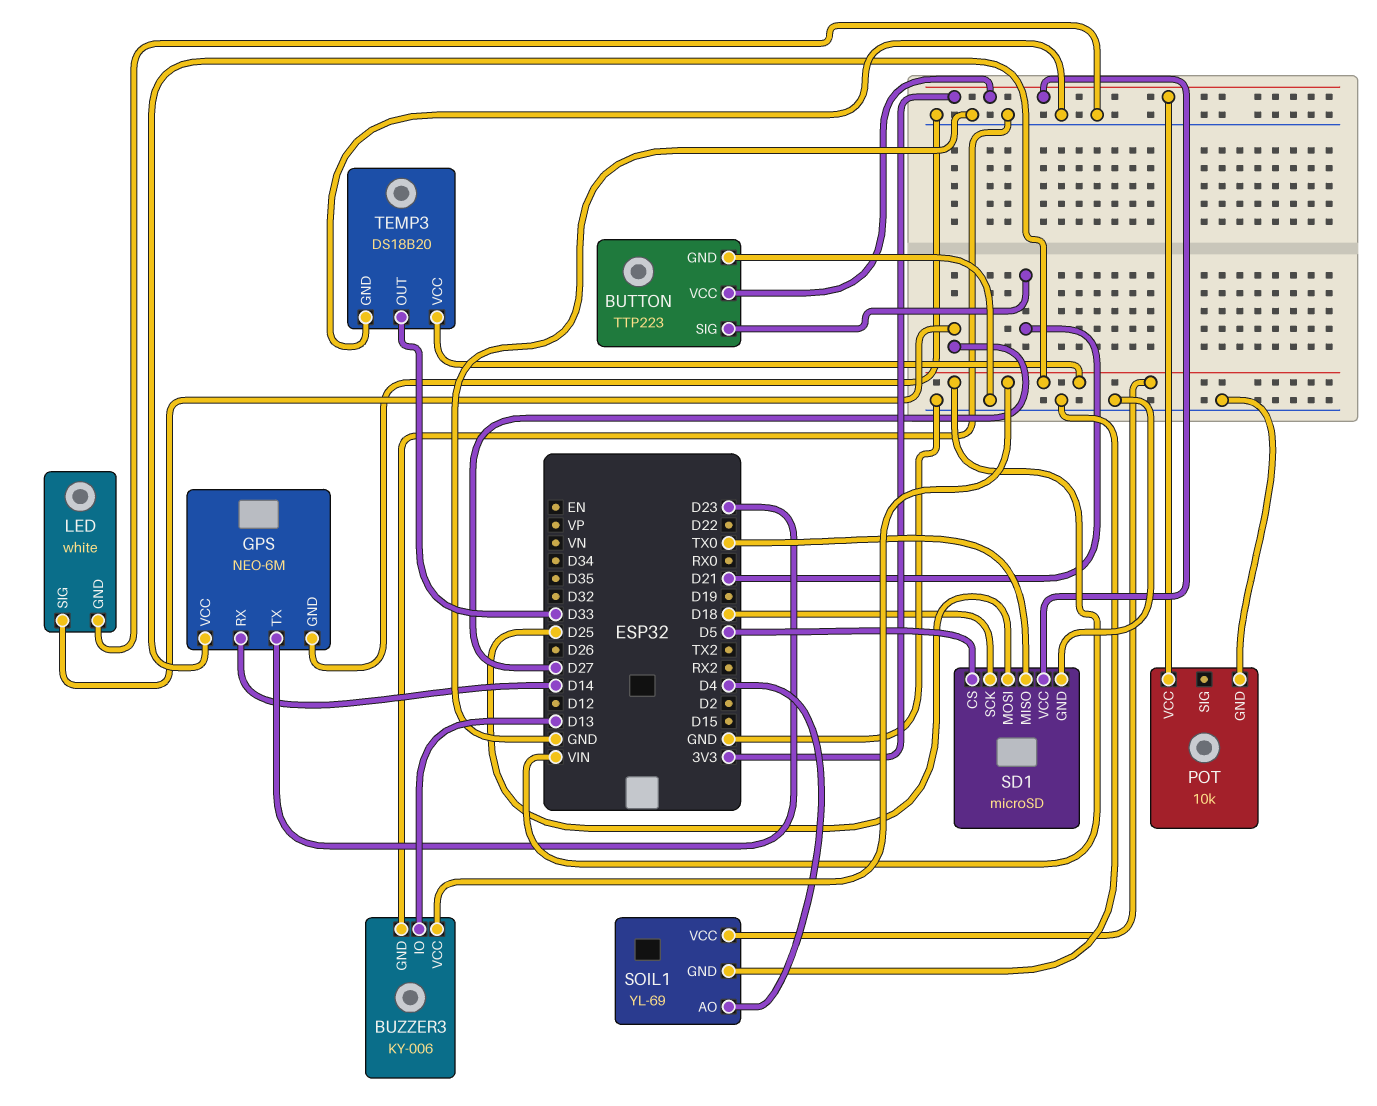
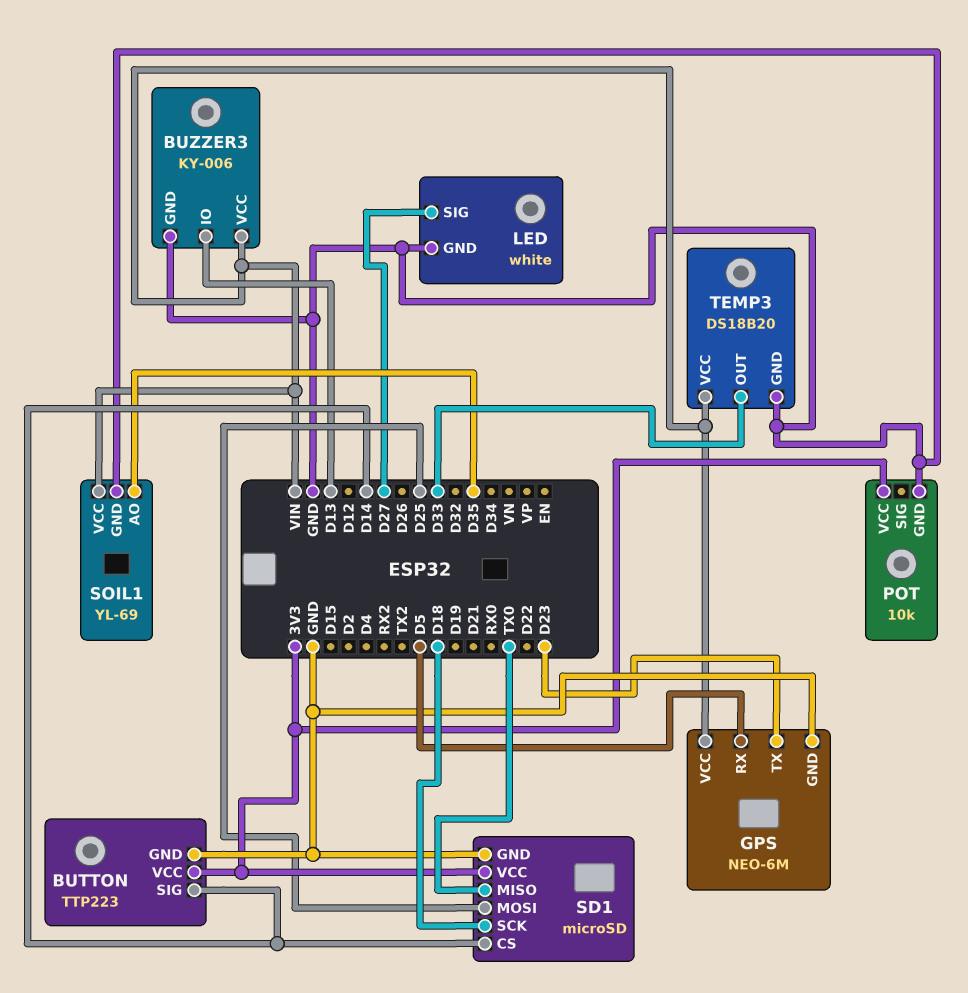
BUTTON pin SIG: D21 -> D14
GPS pin RX: D14 -> D5
SD1 pin CS: D5 -> D14
SOIL1 pin AO: D4 -> D35

